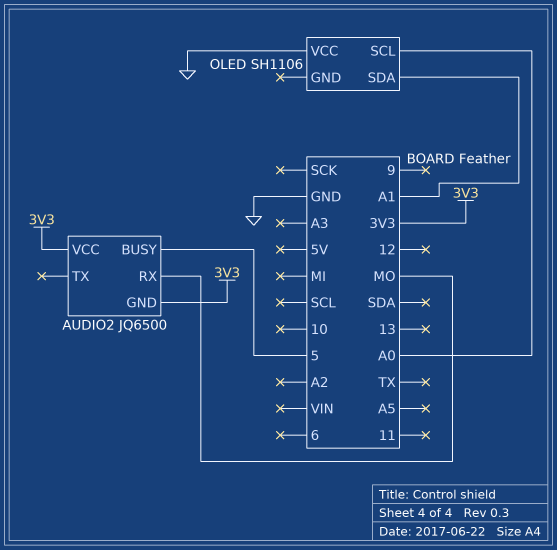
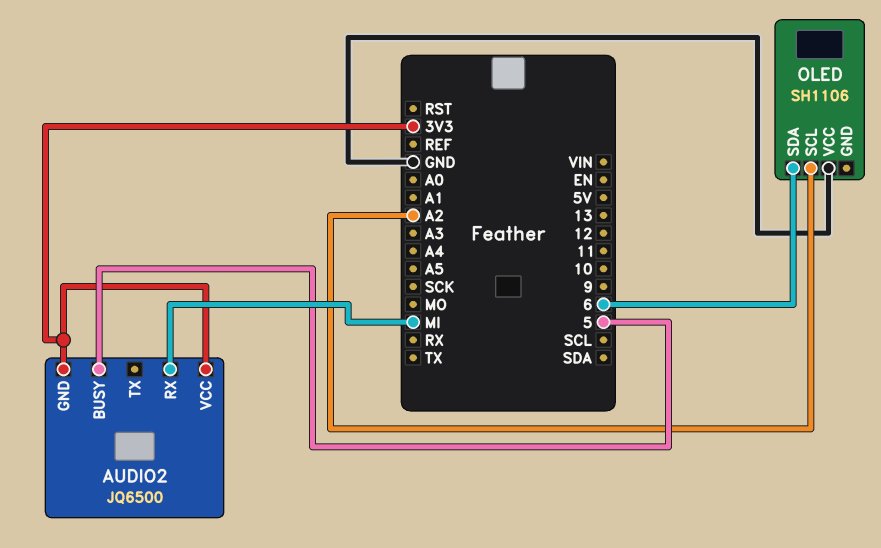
AUDIO2 pin RX: MO -> MI
OLED pin SCL: A0 -> A2
OLED pin SDA: A1 -> 6

